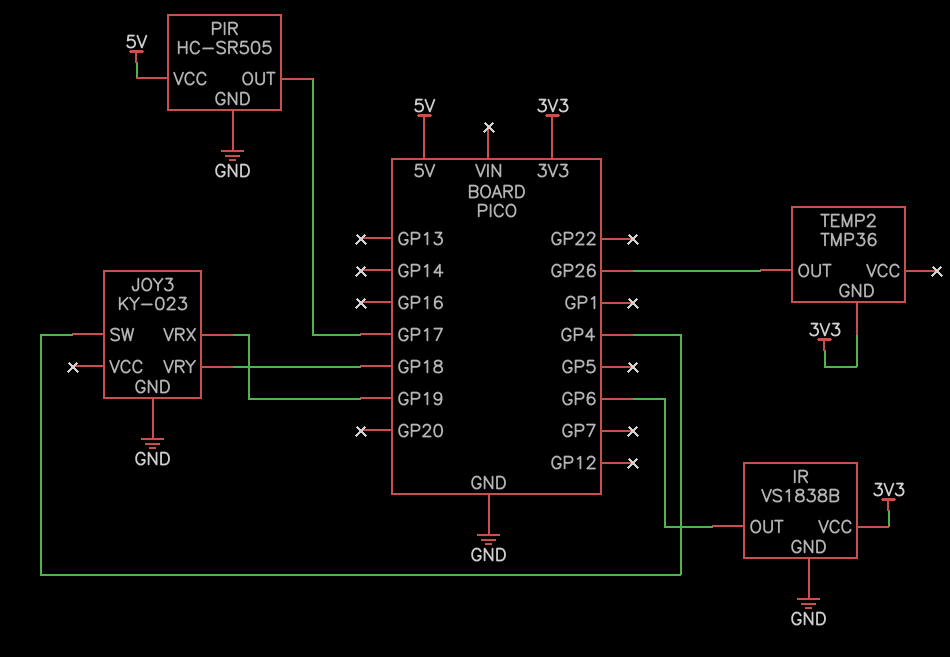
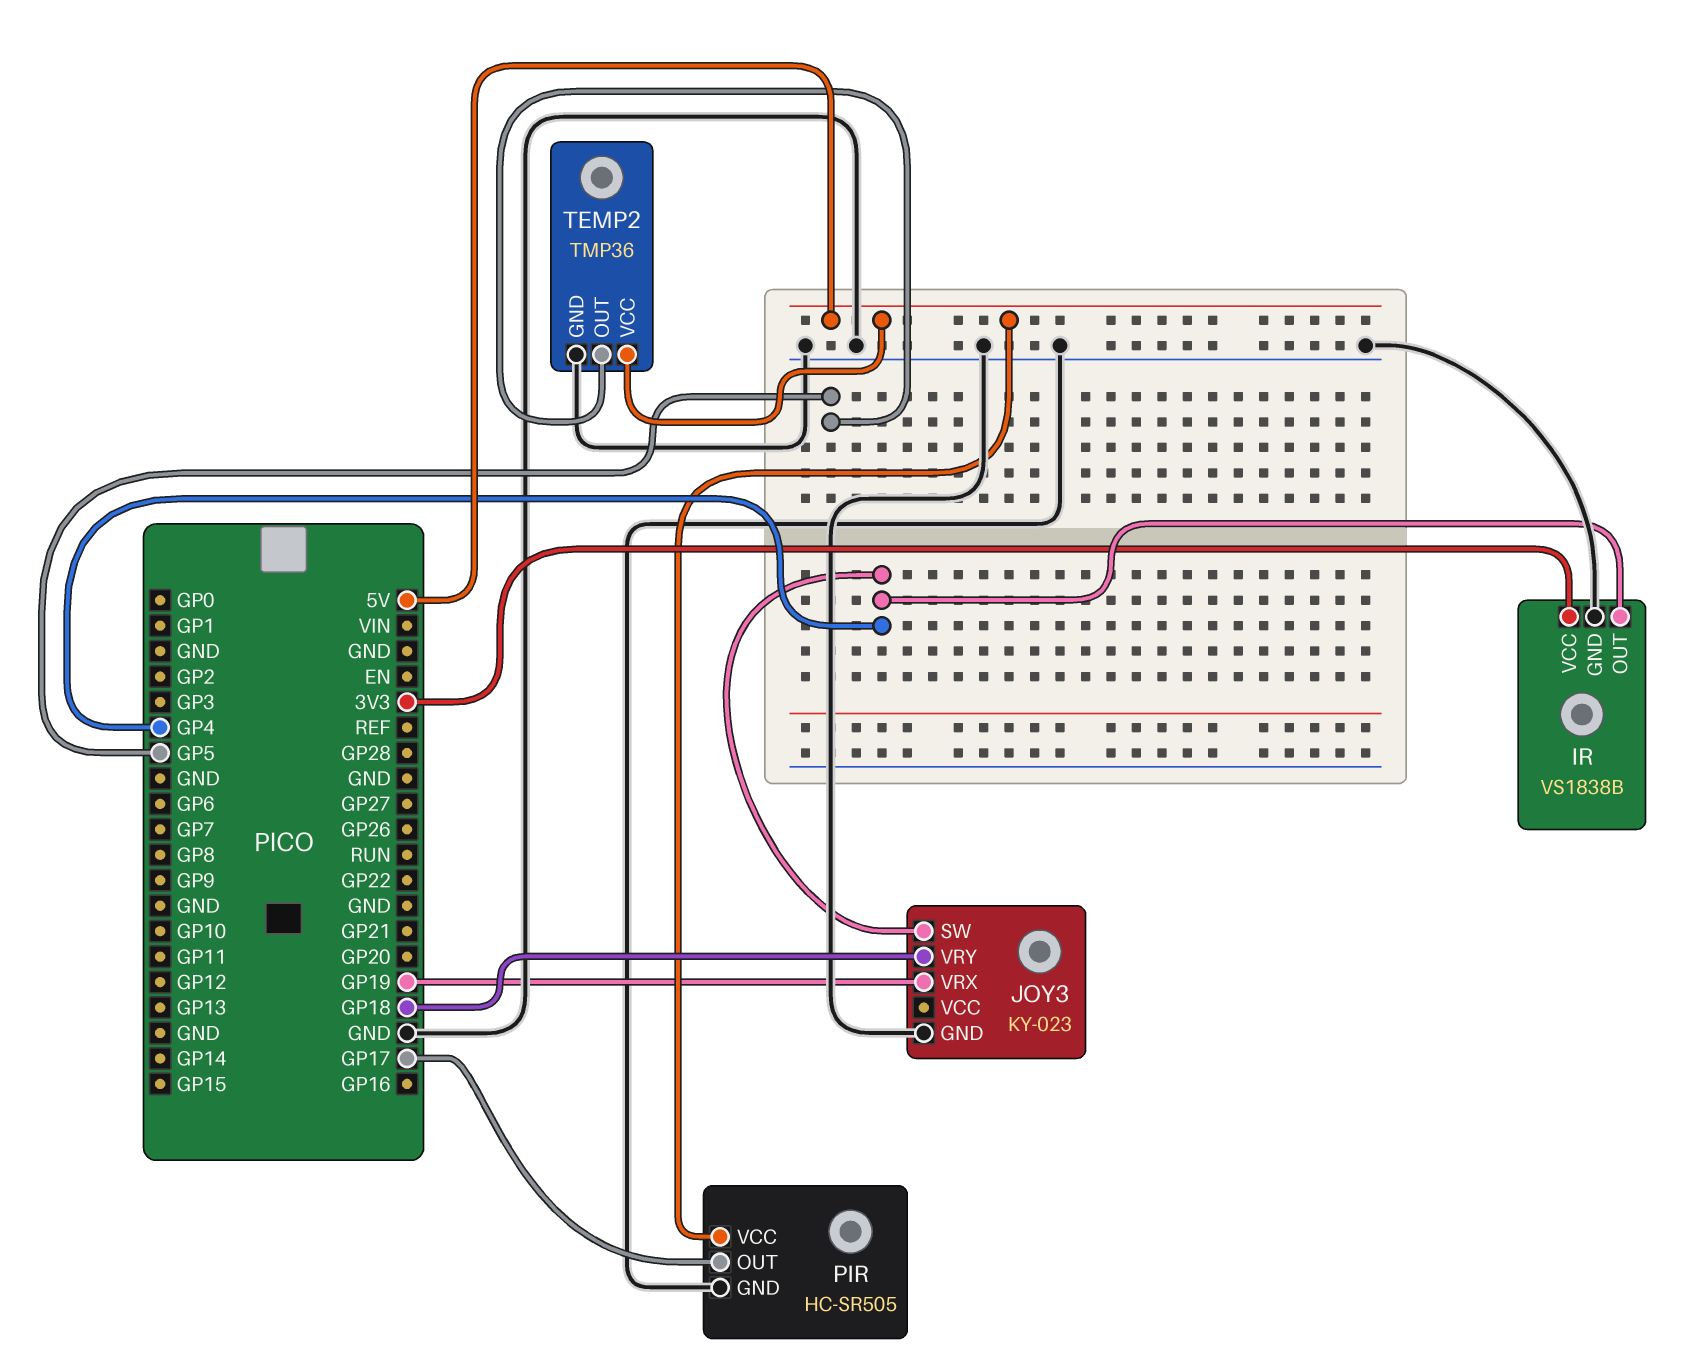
IR pin OUT: GP6 -> GP4
TEMP2 pin GND: 3V3 -> GND
TEMP2 pin OUT: GP26 -> GP5
TEMP2 pin VCC: none -> 5V

